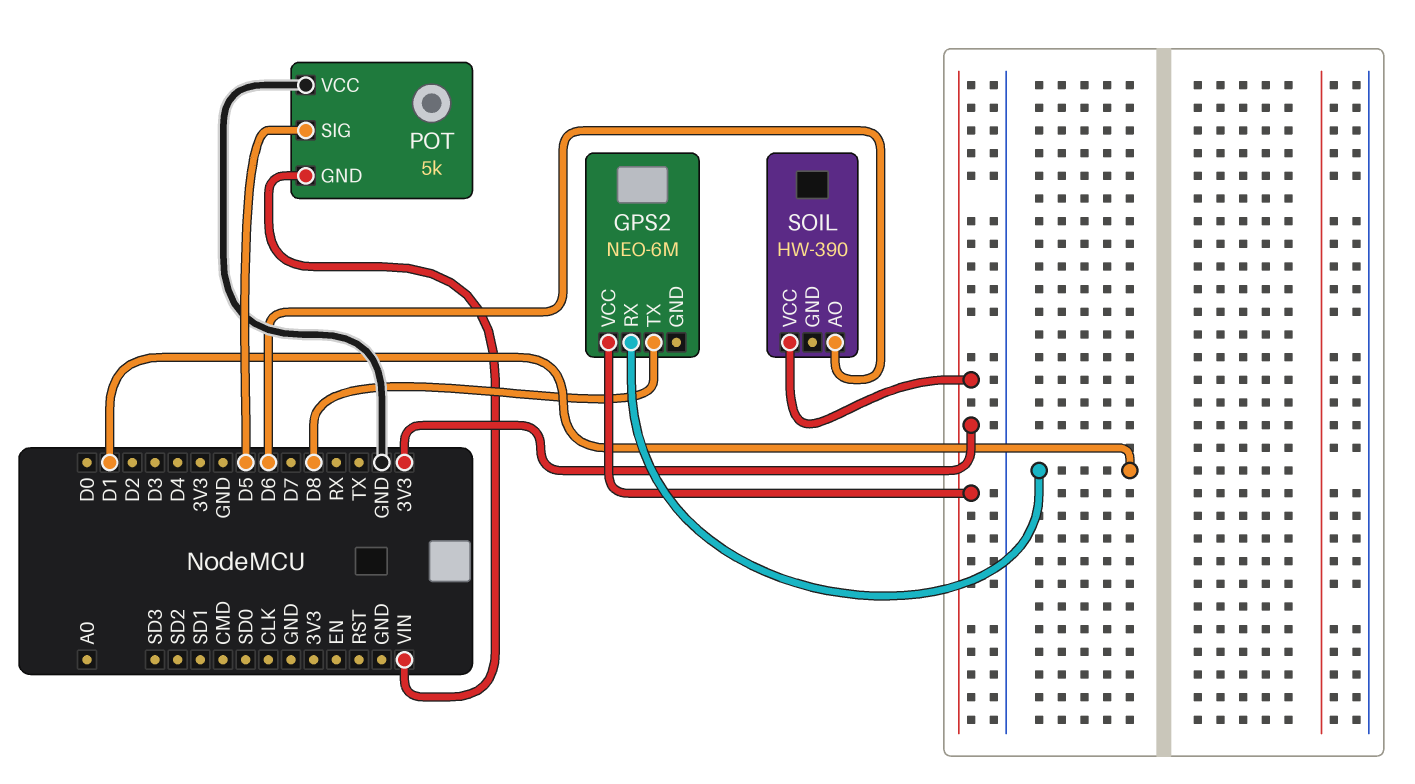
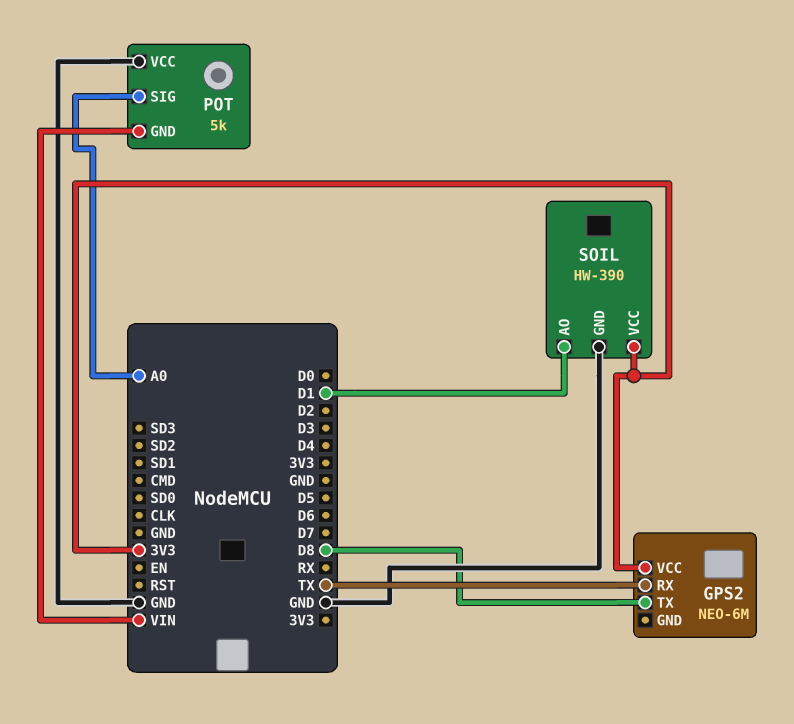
GPS2 pin RX: D1 -> TX
POT pin SIG: D5 -> A0
SOIL pin AO: D6 -> D1
SOIL pin GND: none -> GND

